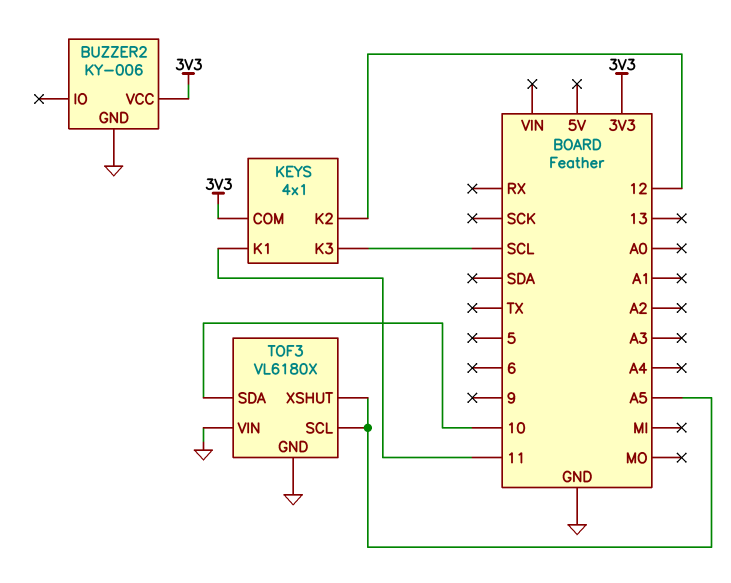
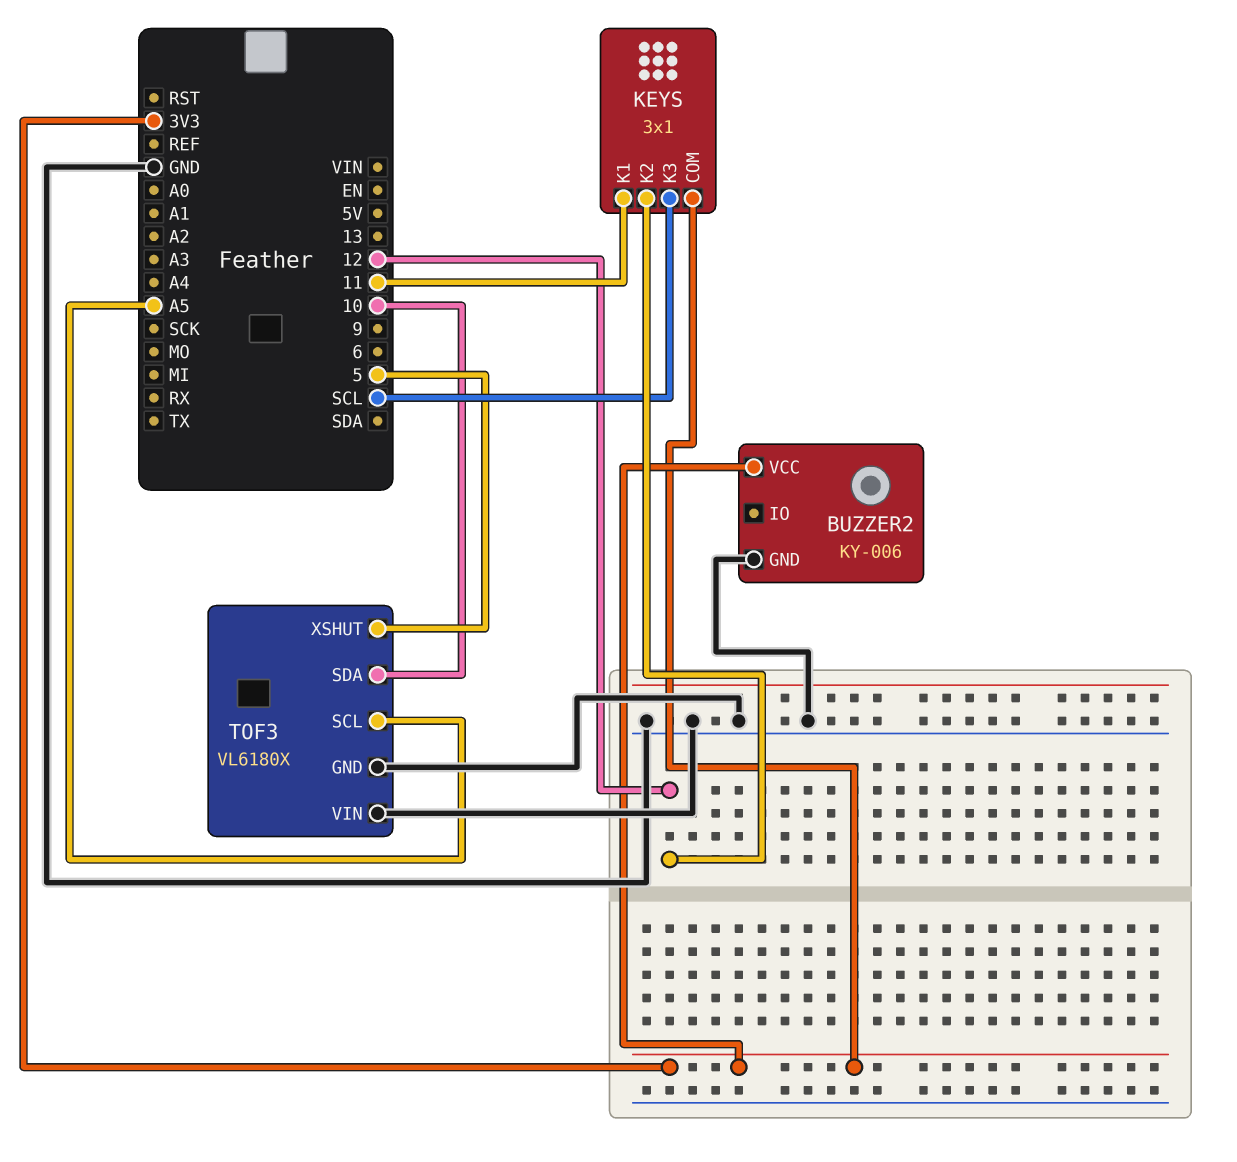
KEYS: 4x1 -> 3x1
TOF3 pin XSHUT: A5 -> 5

